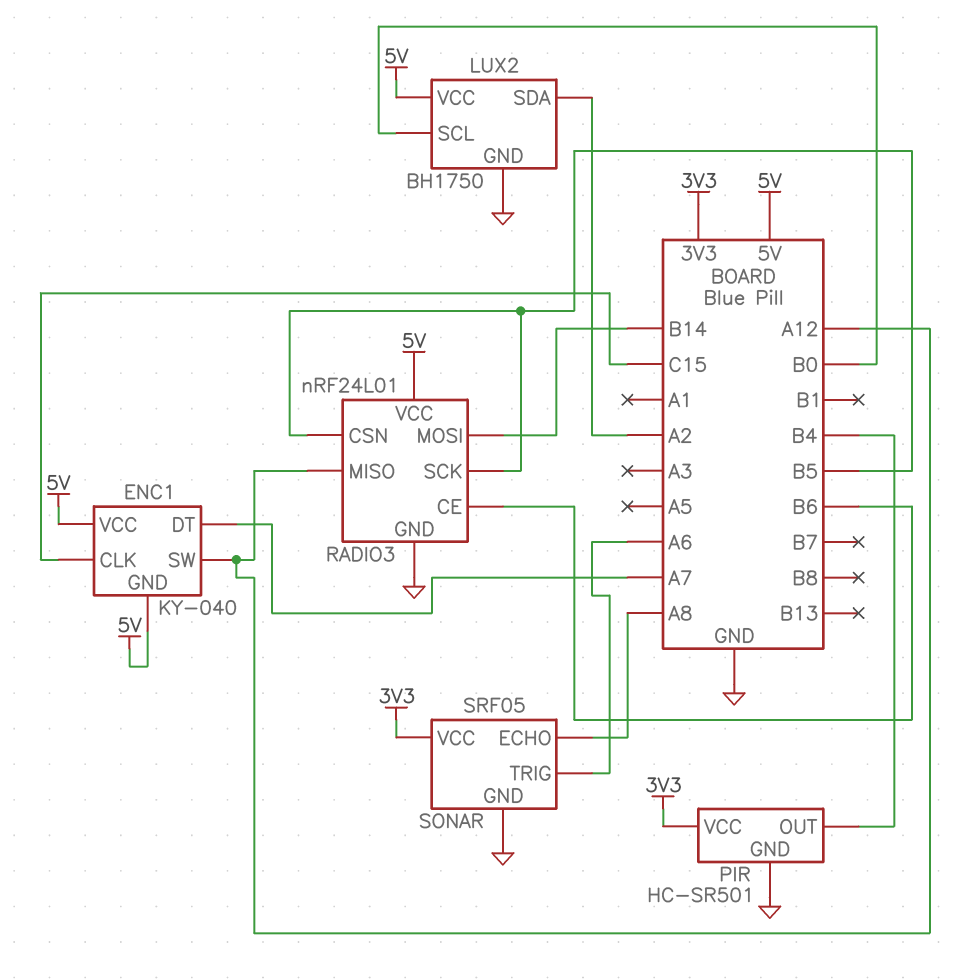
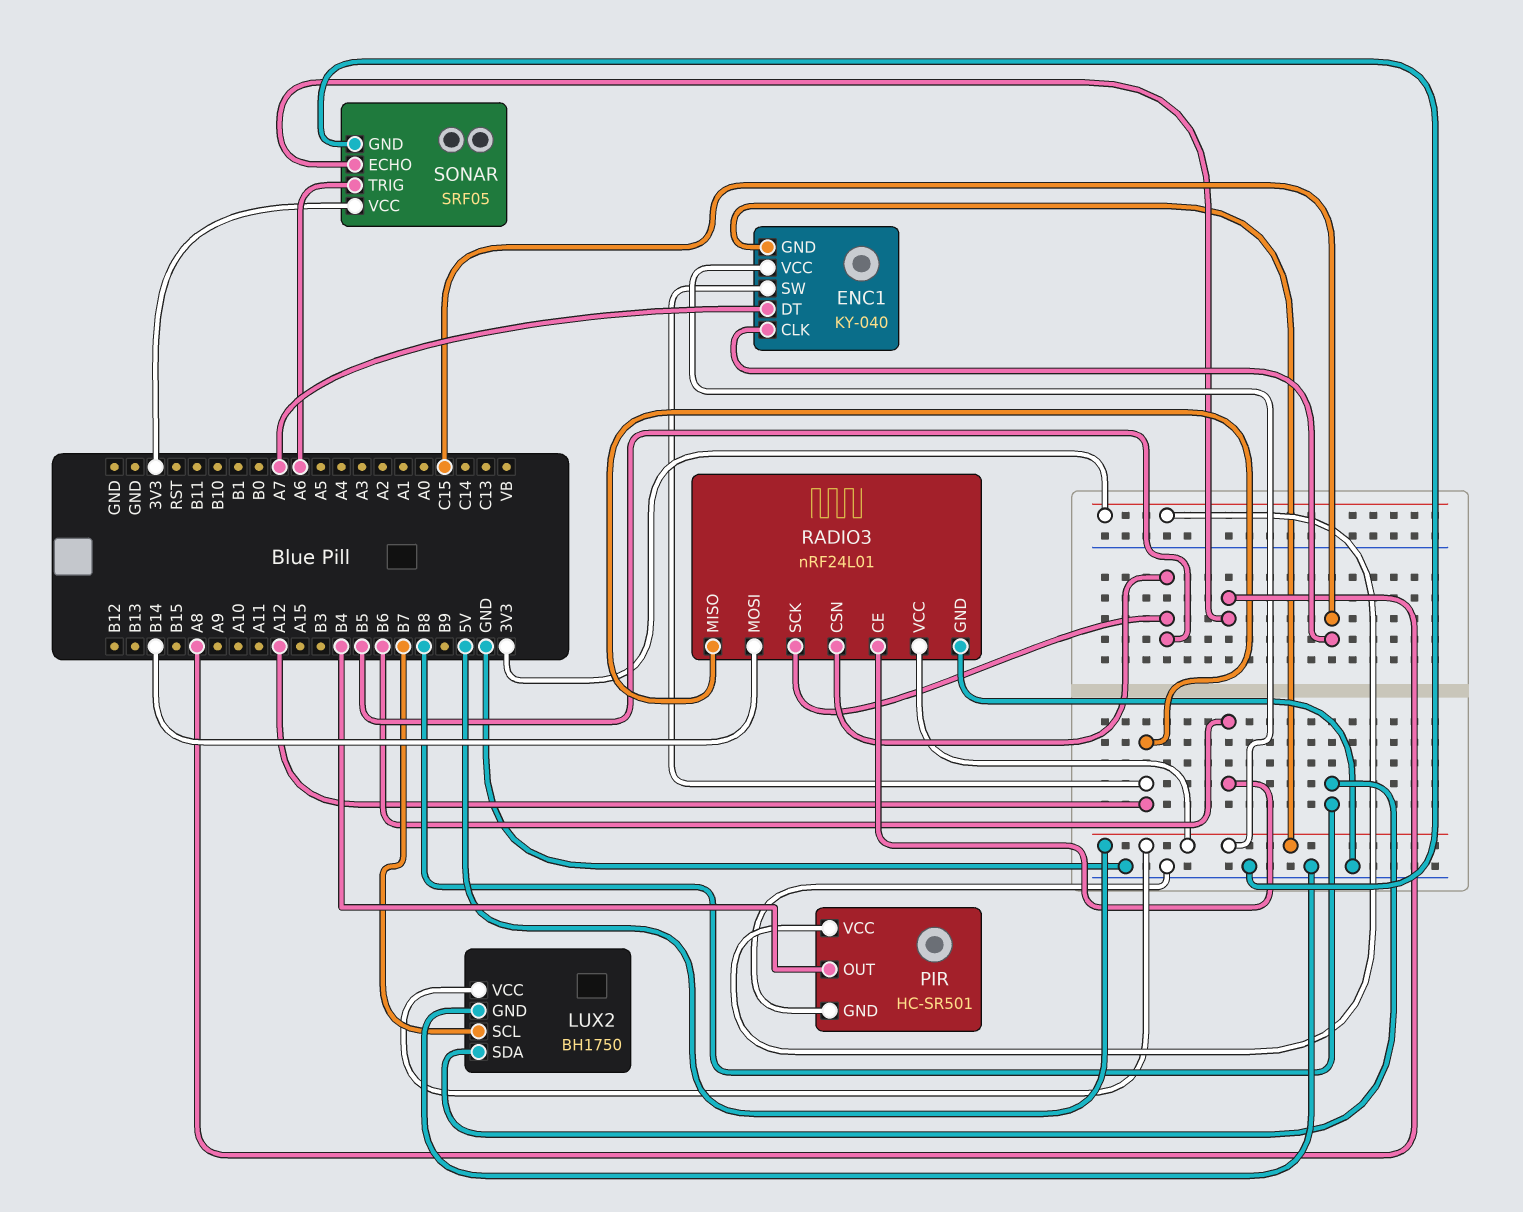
LUX2 pin SCL: B0 -> B7
LUX2 pin SDA: A2 -> B8

